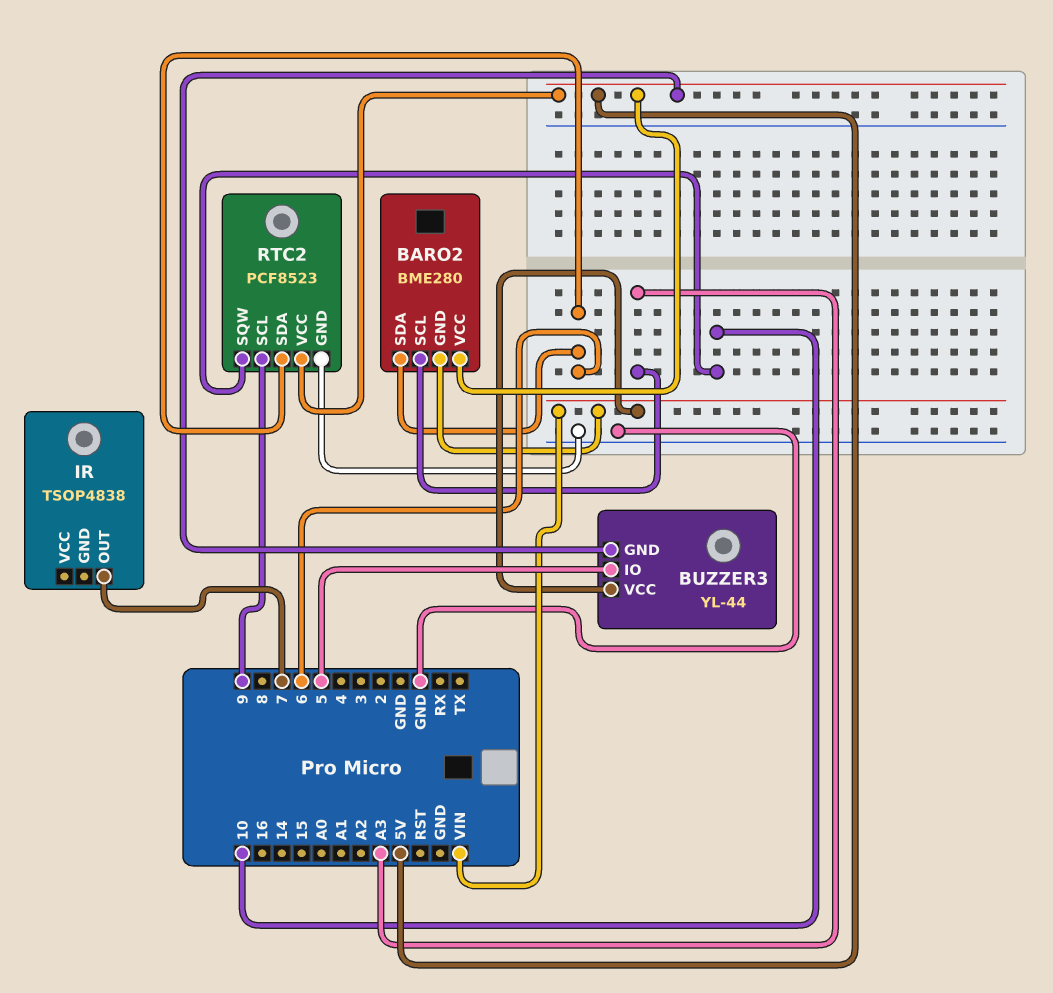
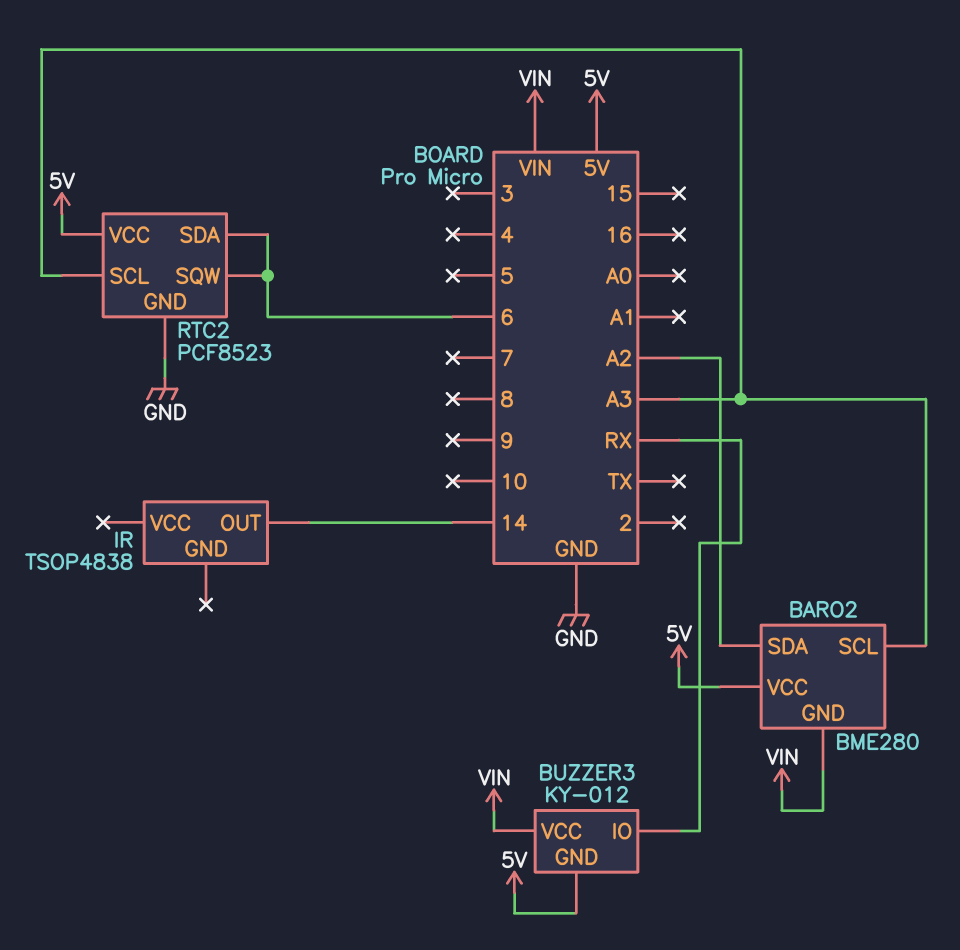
BARO2 pin SDA: 6 -> A2
BUZZER3: YL-44 -> KY-012
BUZZER3 pin IO: 5 -> RX
IR pin OUT: 7 -> 14
RTC2 pin SCL: 9 -> A3
RTC2 pin SQW: 10 -> 6

